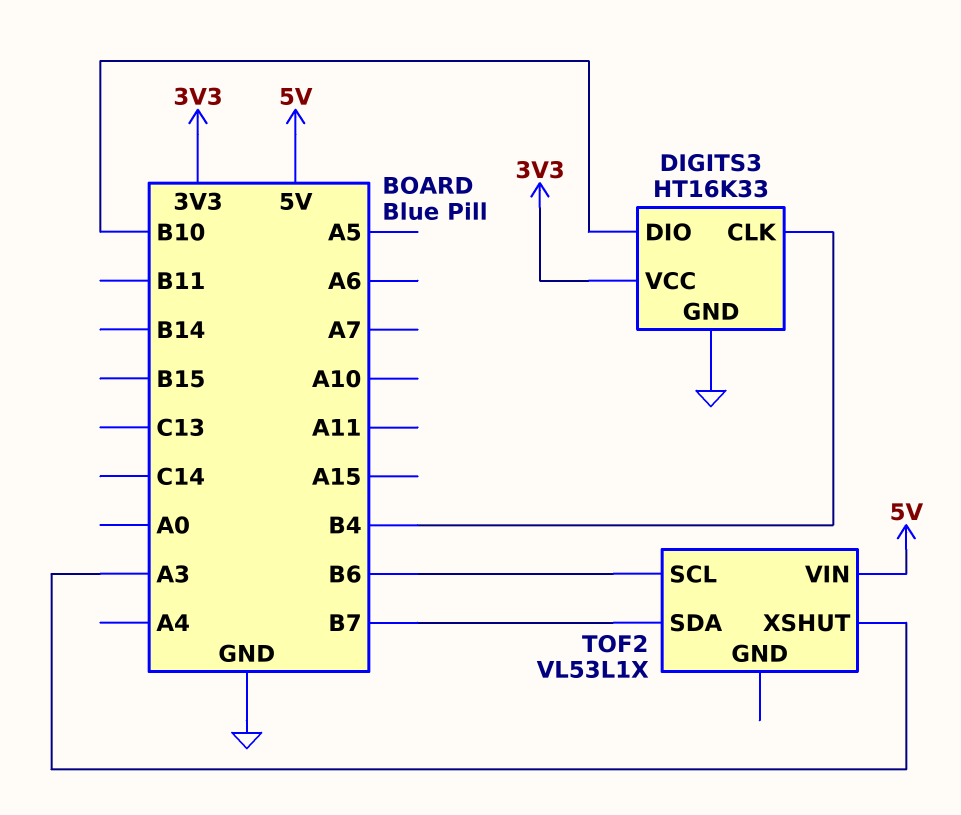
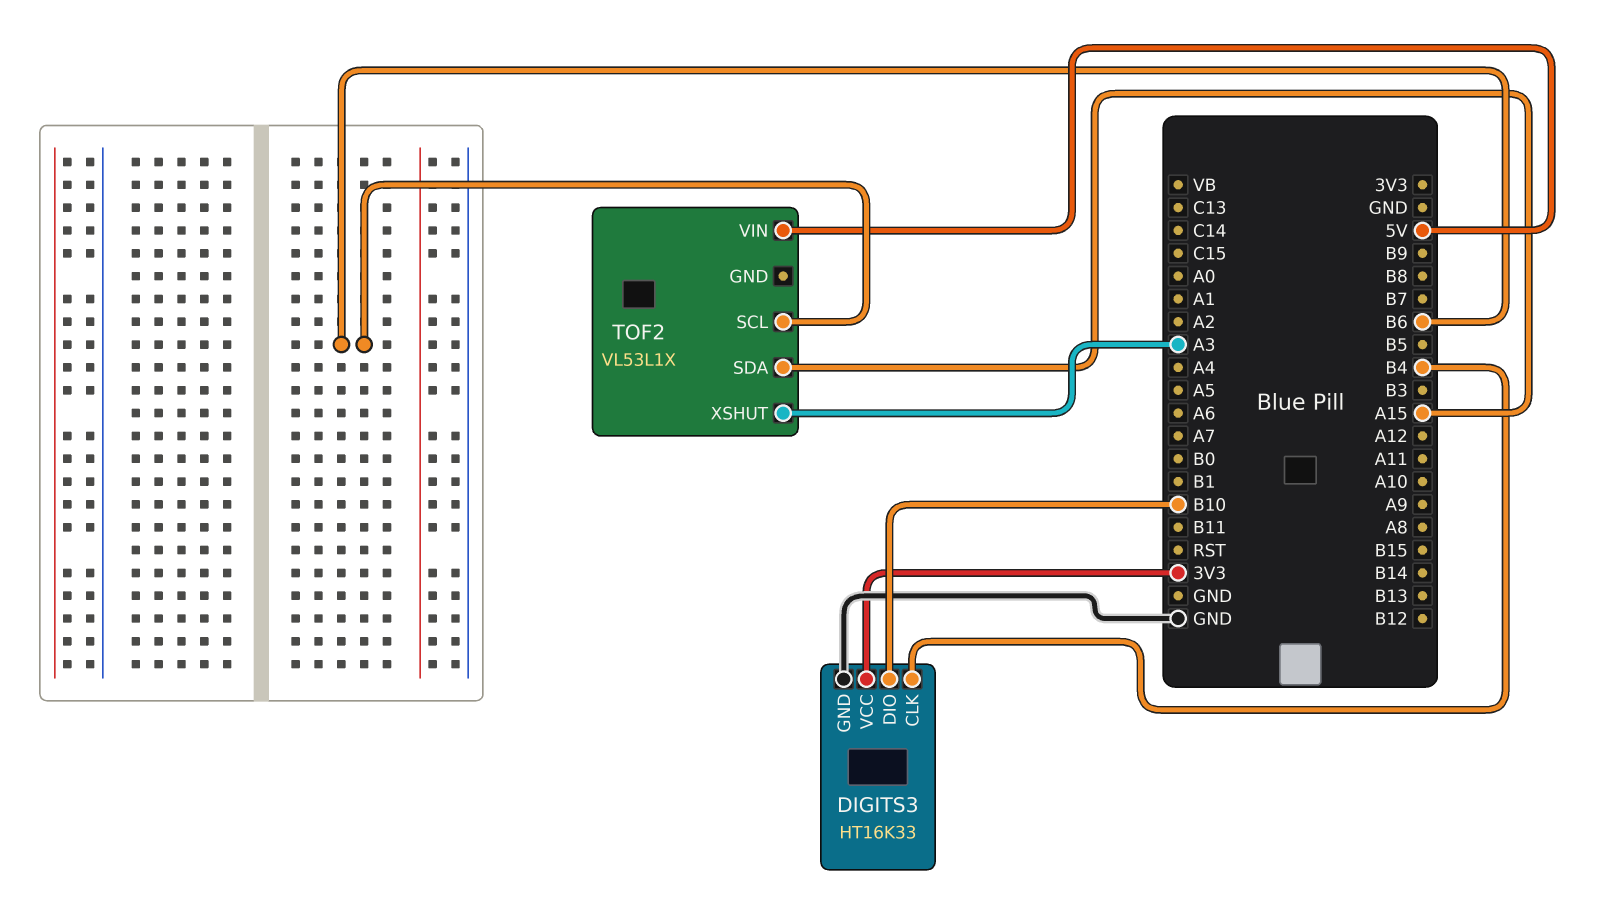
TOF2 pin SDA: B7 -> A15

